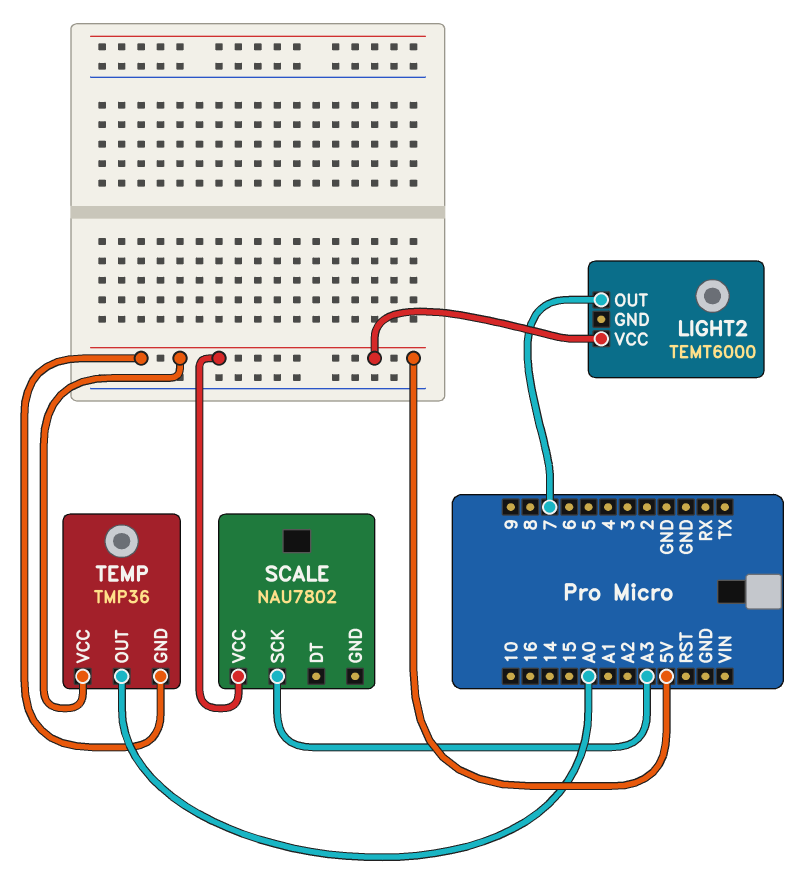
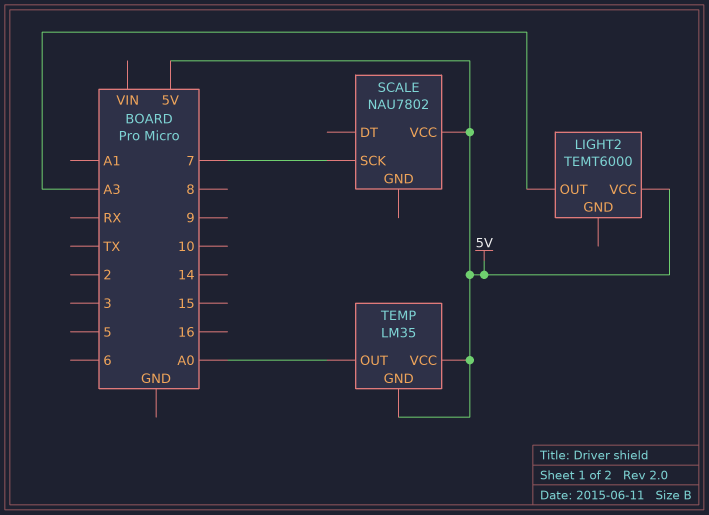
LIGHT2 pin OUT: 7 -> A3
SCALE pin SCK: A3 -> 7
TEMP: TMP36 -> LM35

